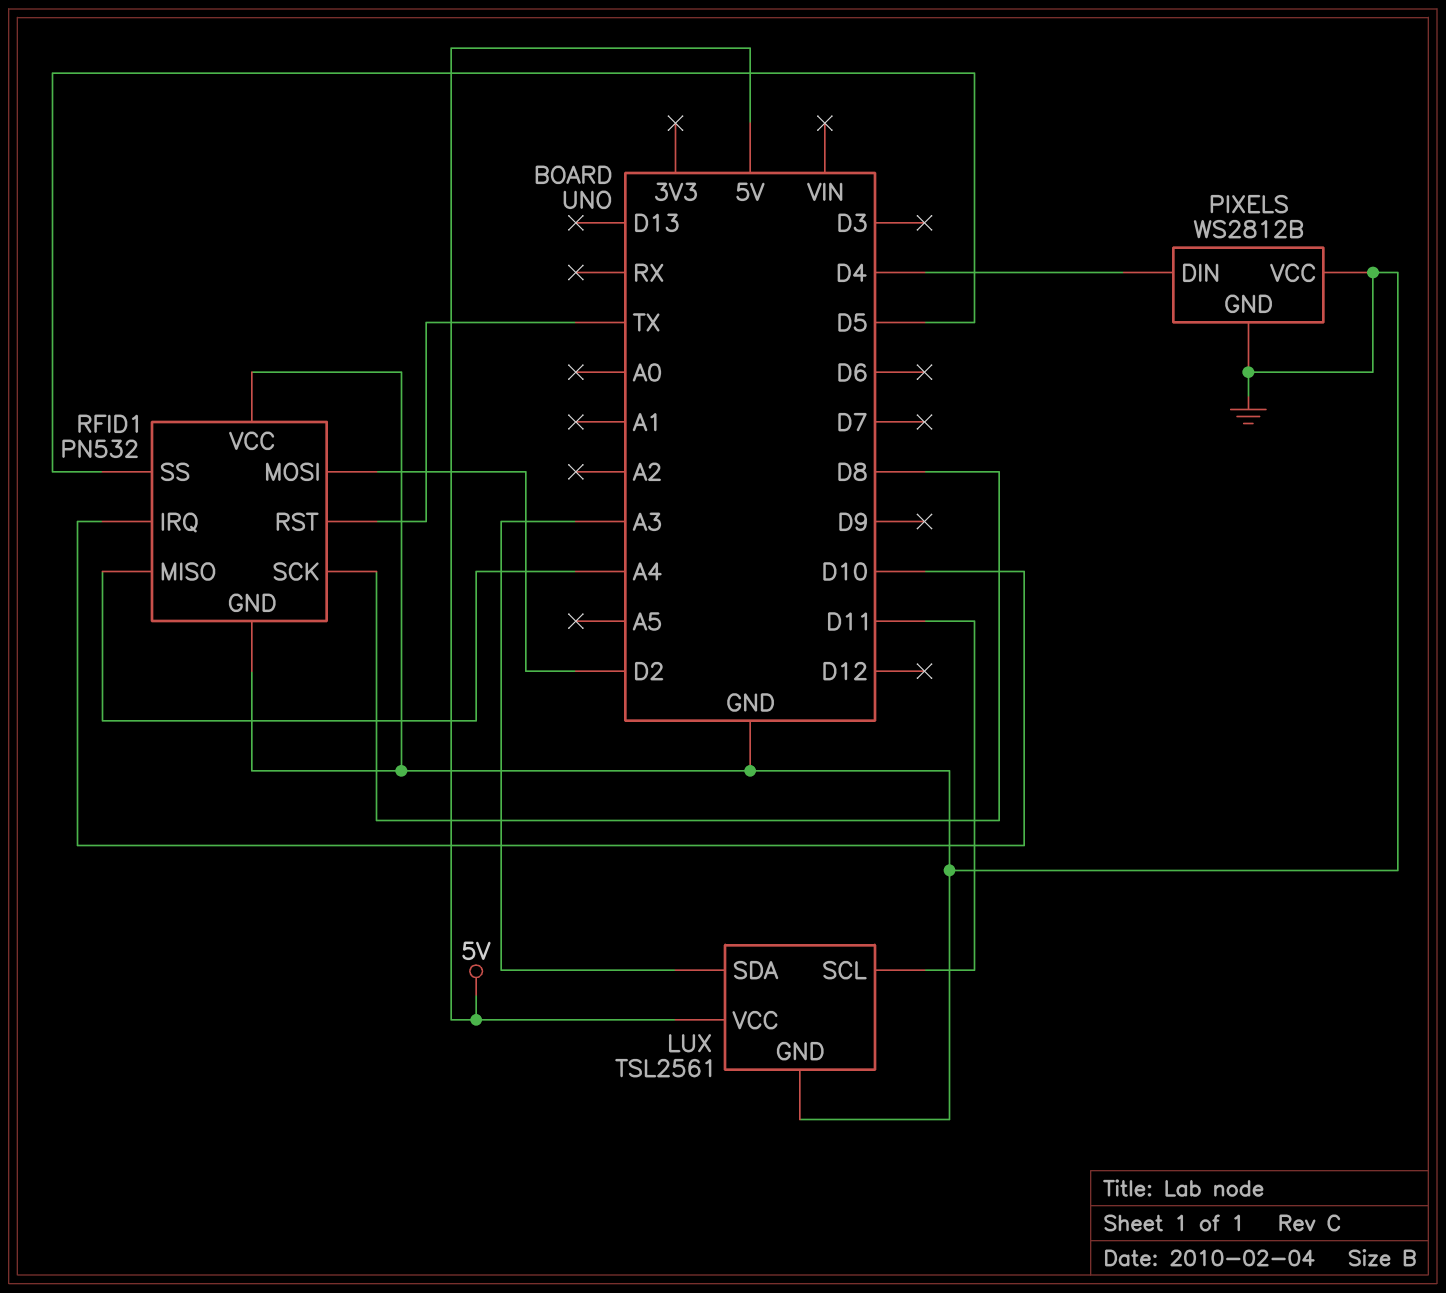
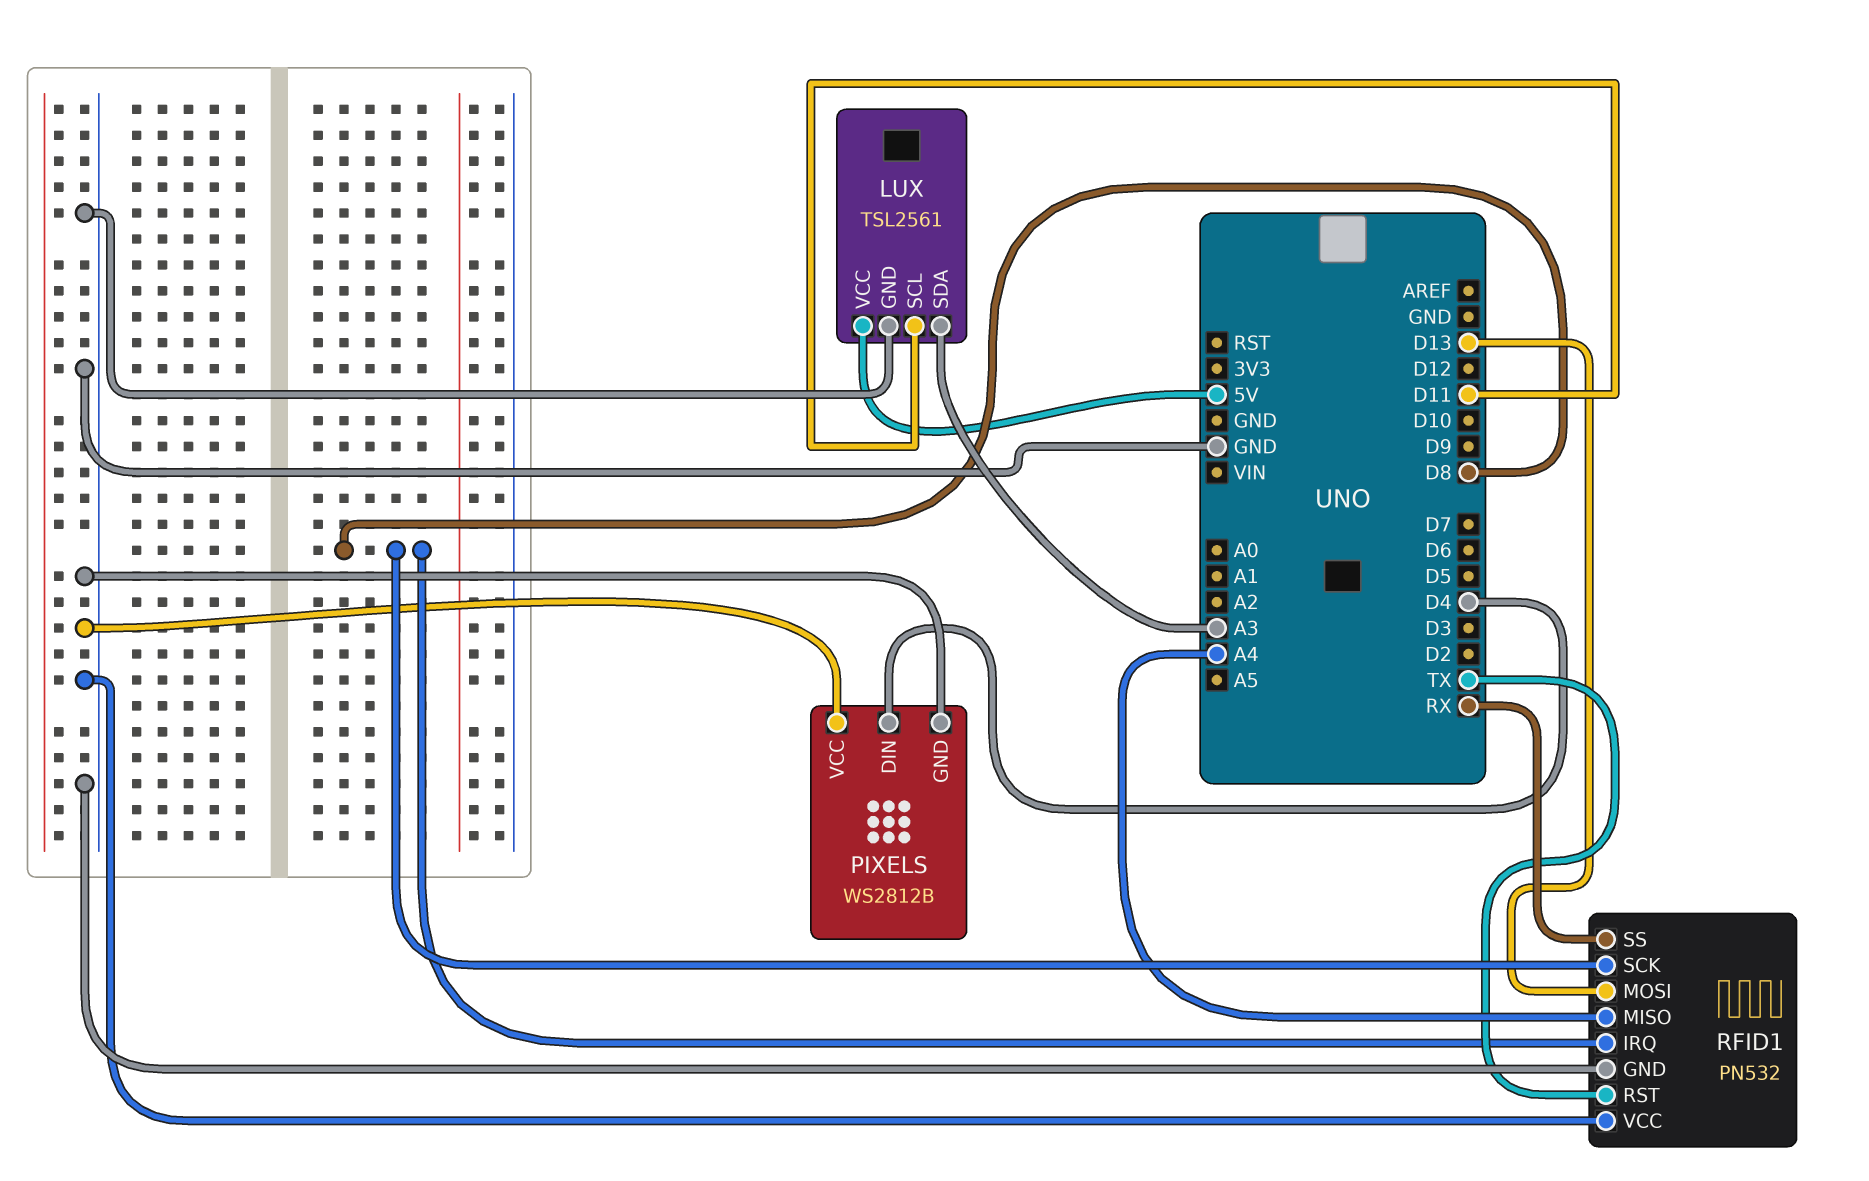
RFID1 pin IRQ: D10 -> D8
RFID1 pin MOSI: D2 -> D13
RFID1 pin SS: D5 -> RX

